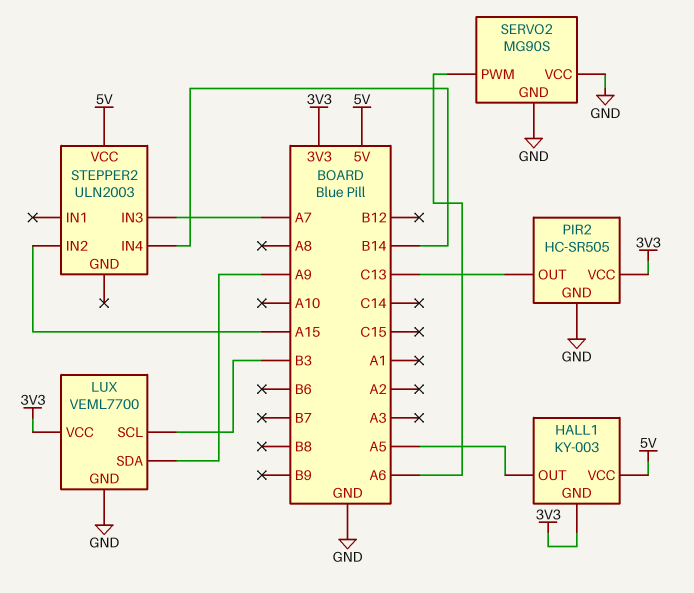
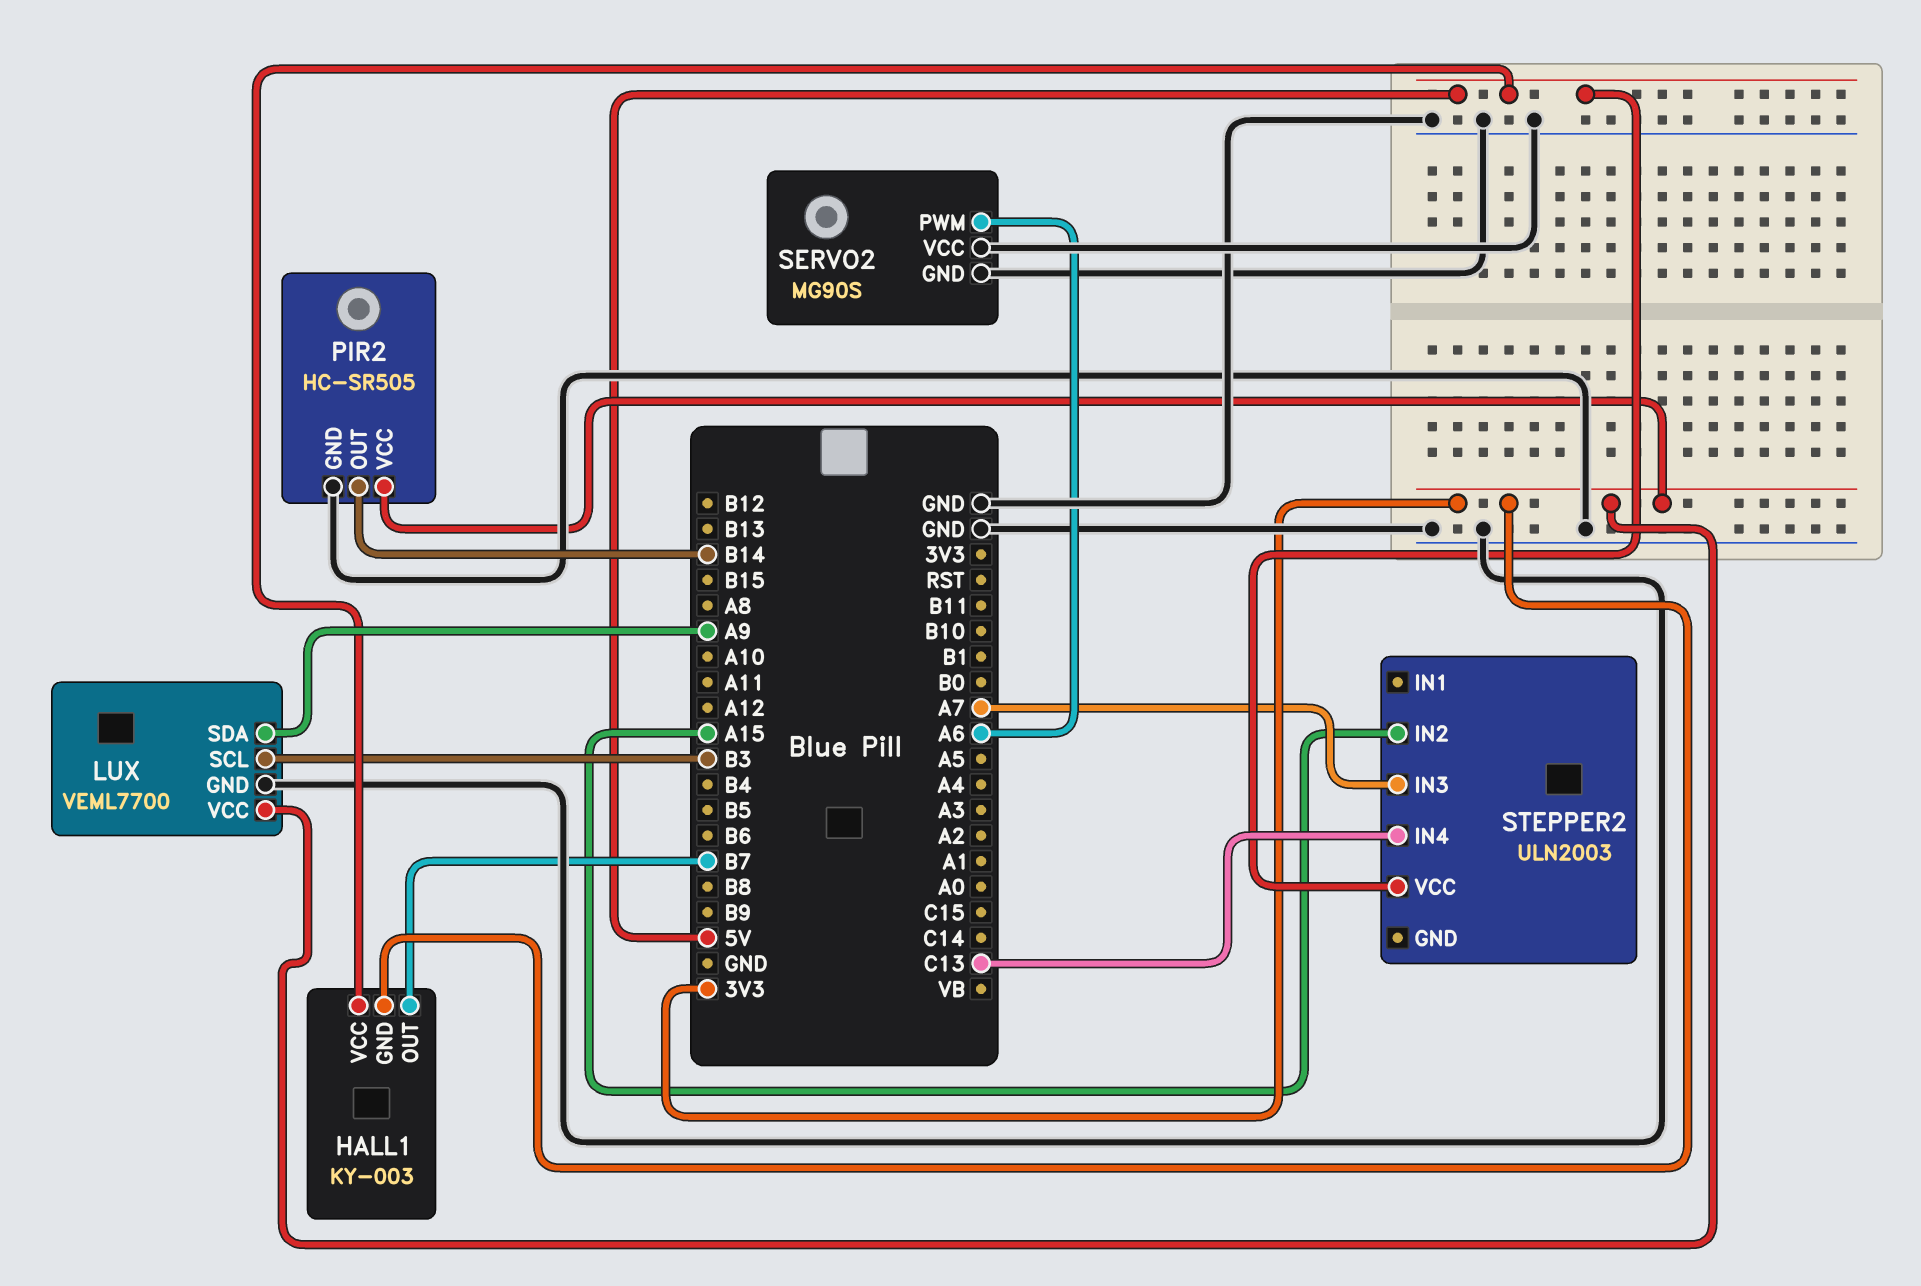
HALL1 pin OUT: A5 -> B7
PIR2 pin OUT: C13 -> B14
STEPPER2 pin IN4: B14 -> C13

